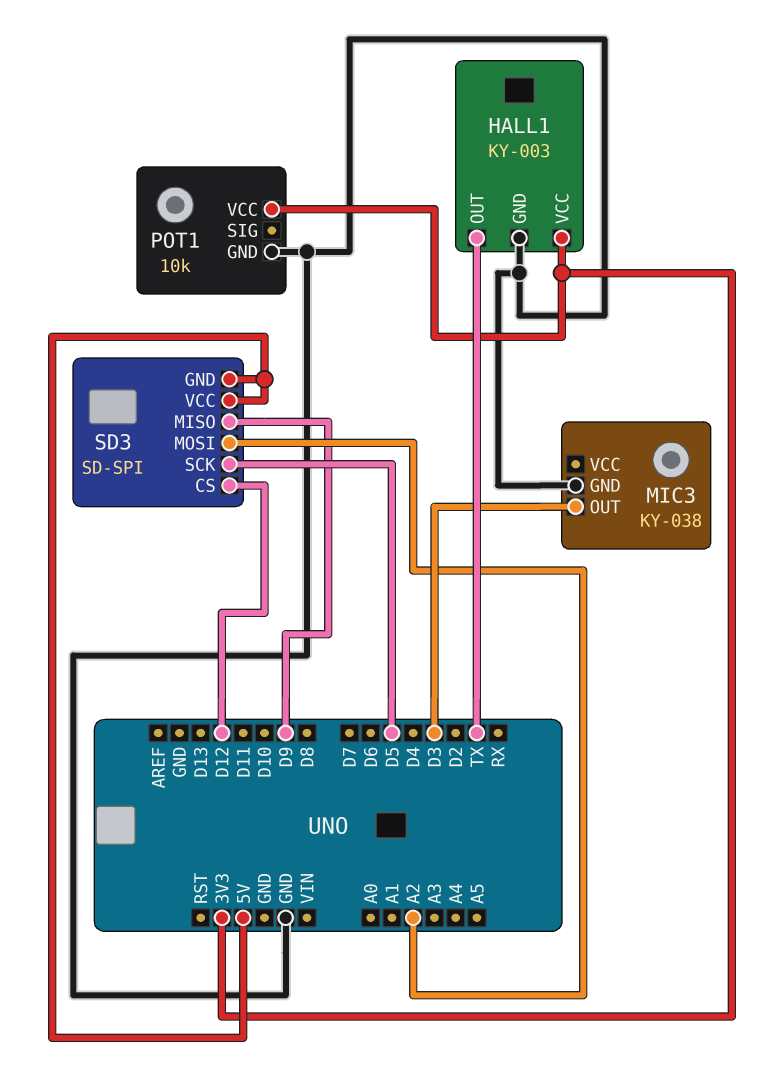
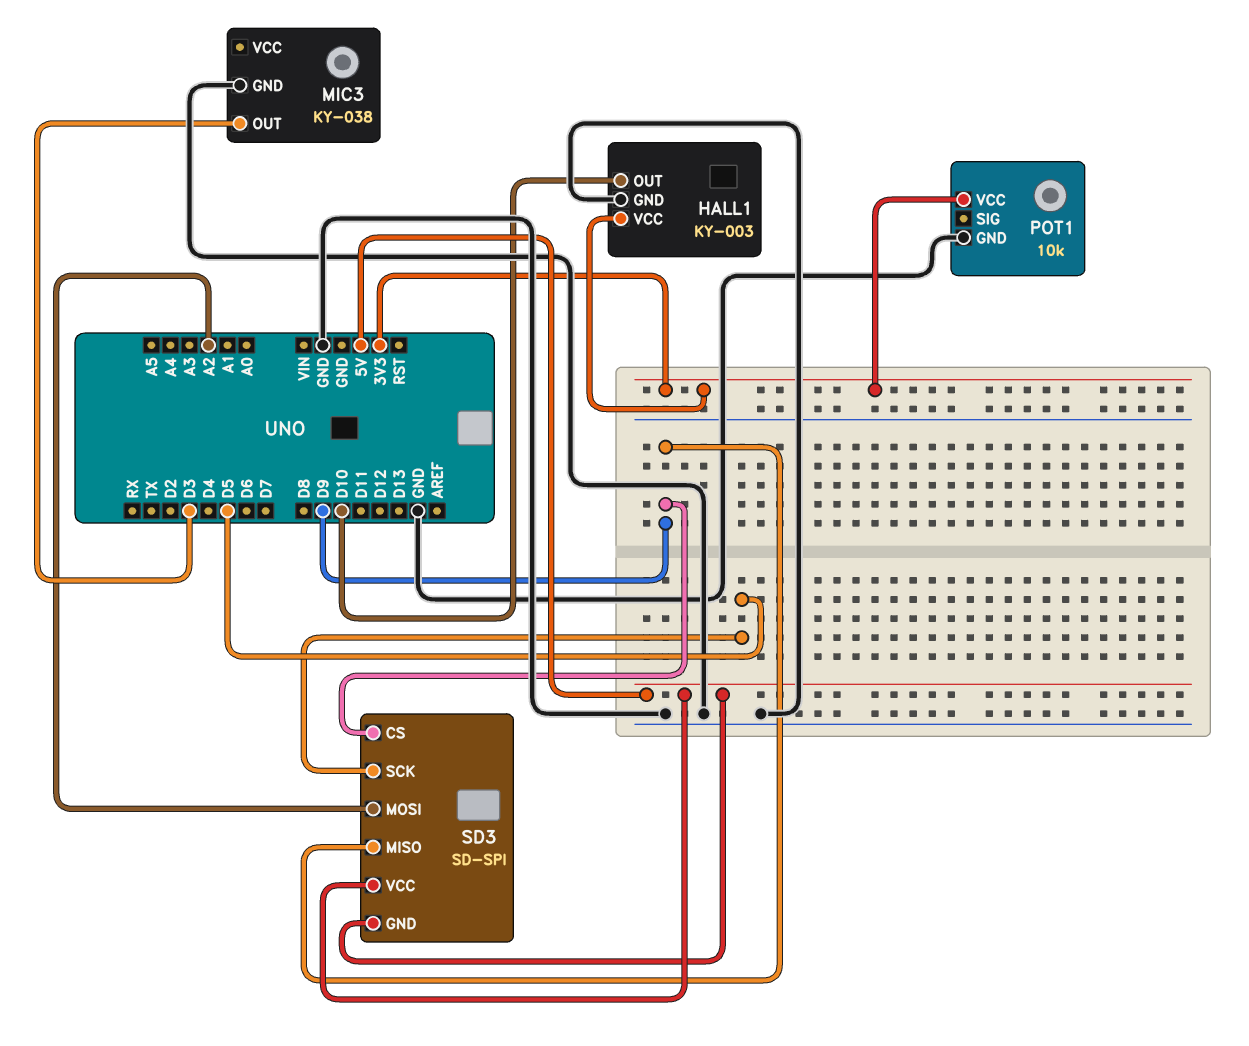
HALL1 pin OUT: TX -> D10
SD3 pin CS: D12 -> D9

